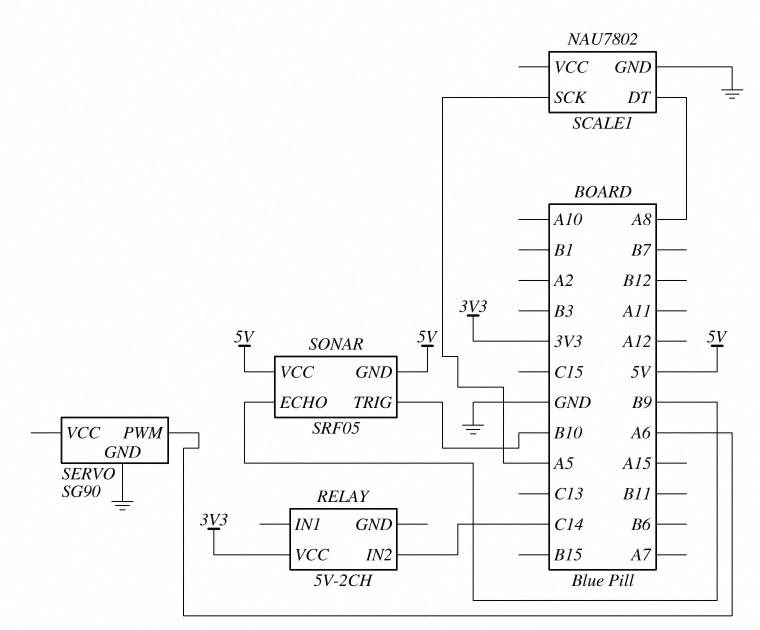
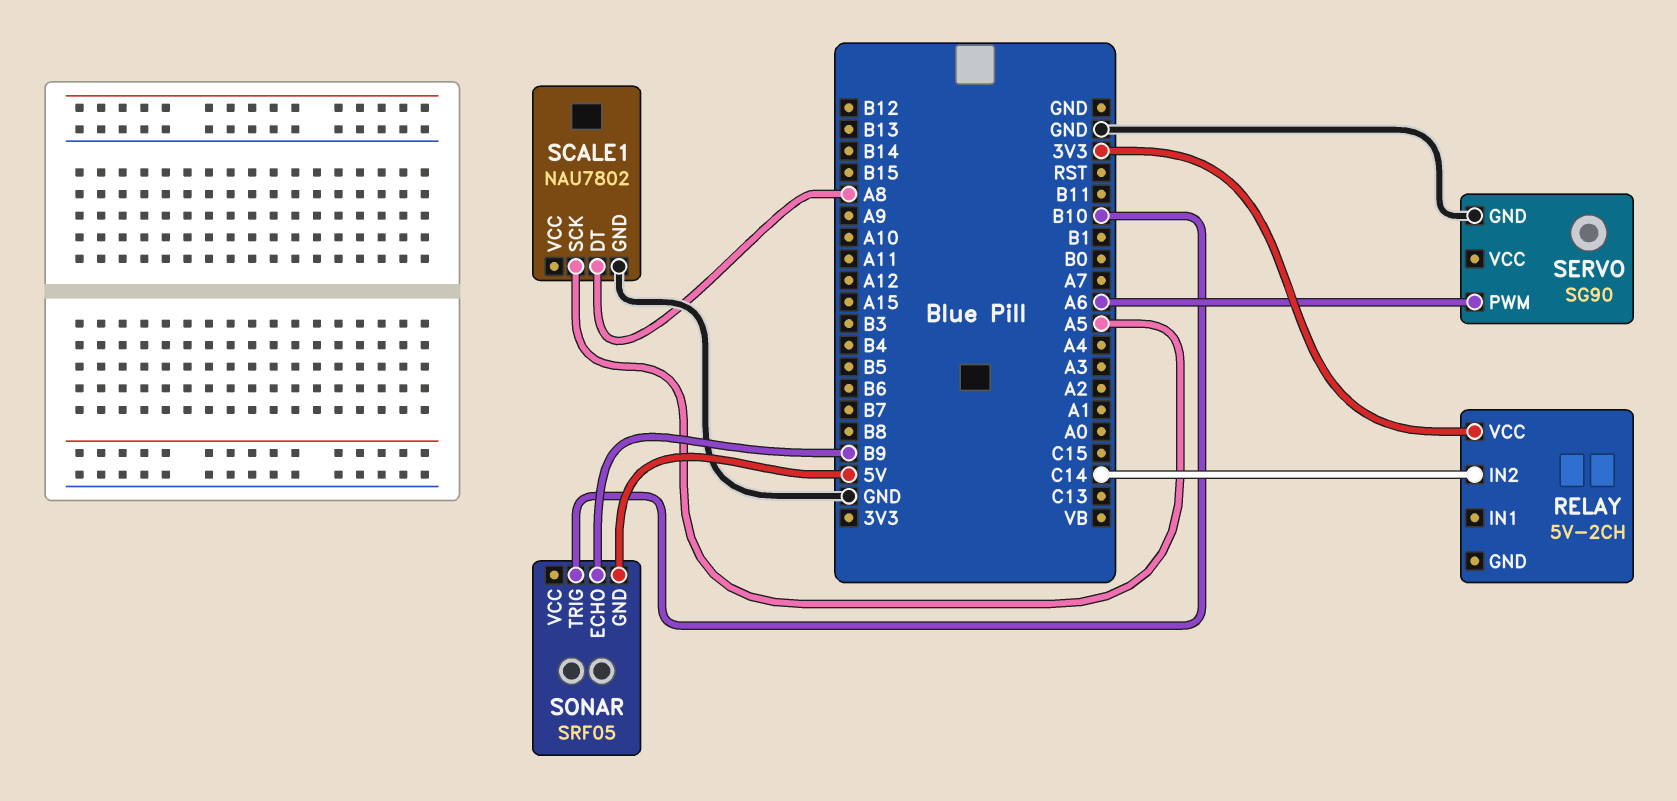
SONAR pin VCC: 5V -> none

